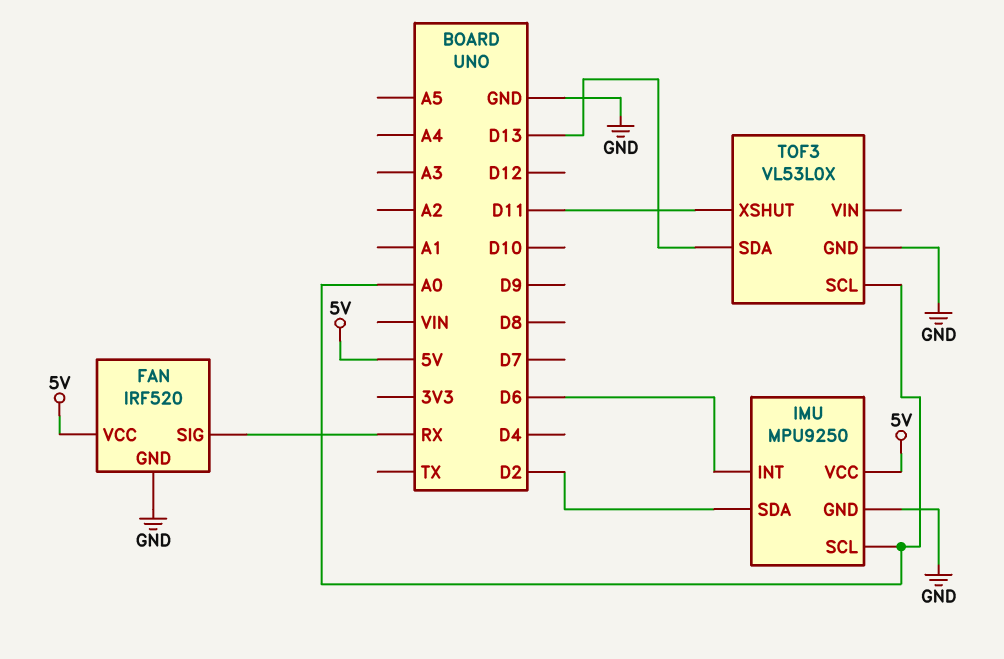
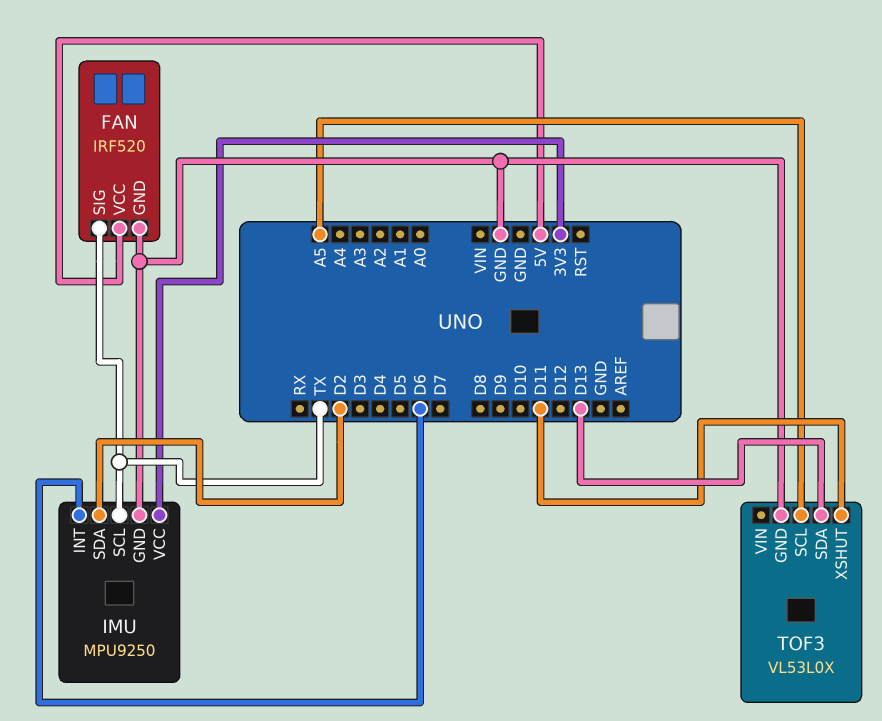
FAN pin SIG: RX -> TX
IMU pin SCL: A0 -> TX
IMU pin VCC: 5V -> 3V3
TOF3 pin SCL: A0 -> A5

